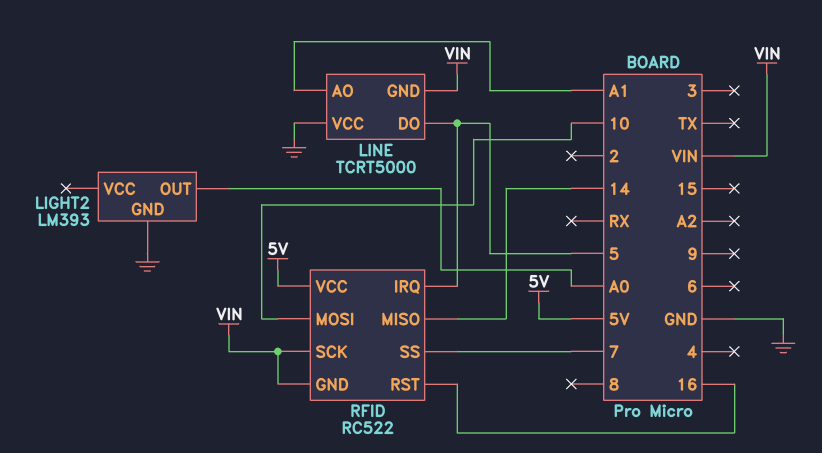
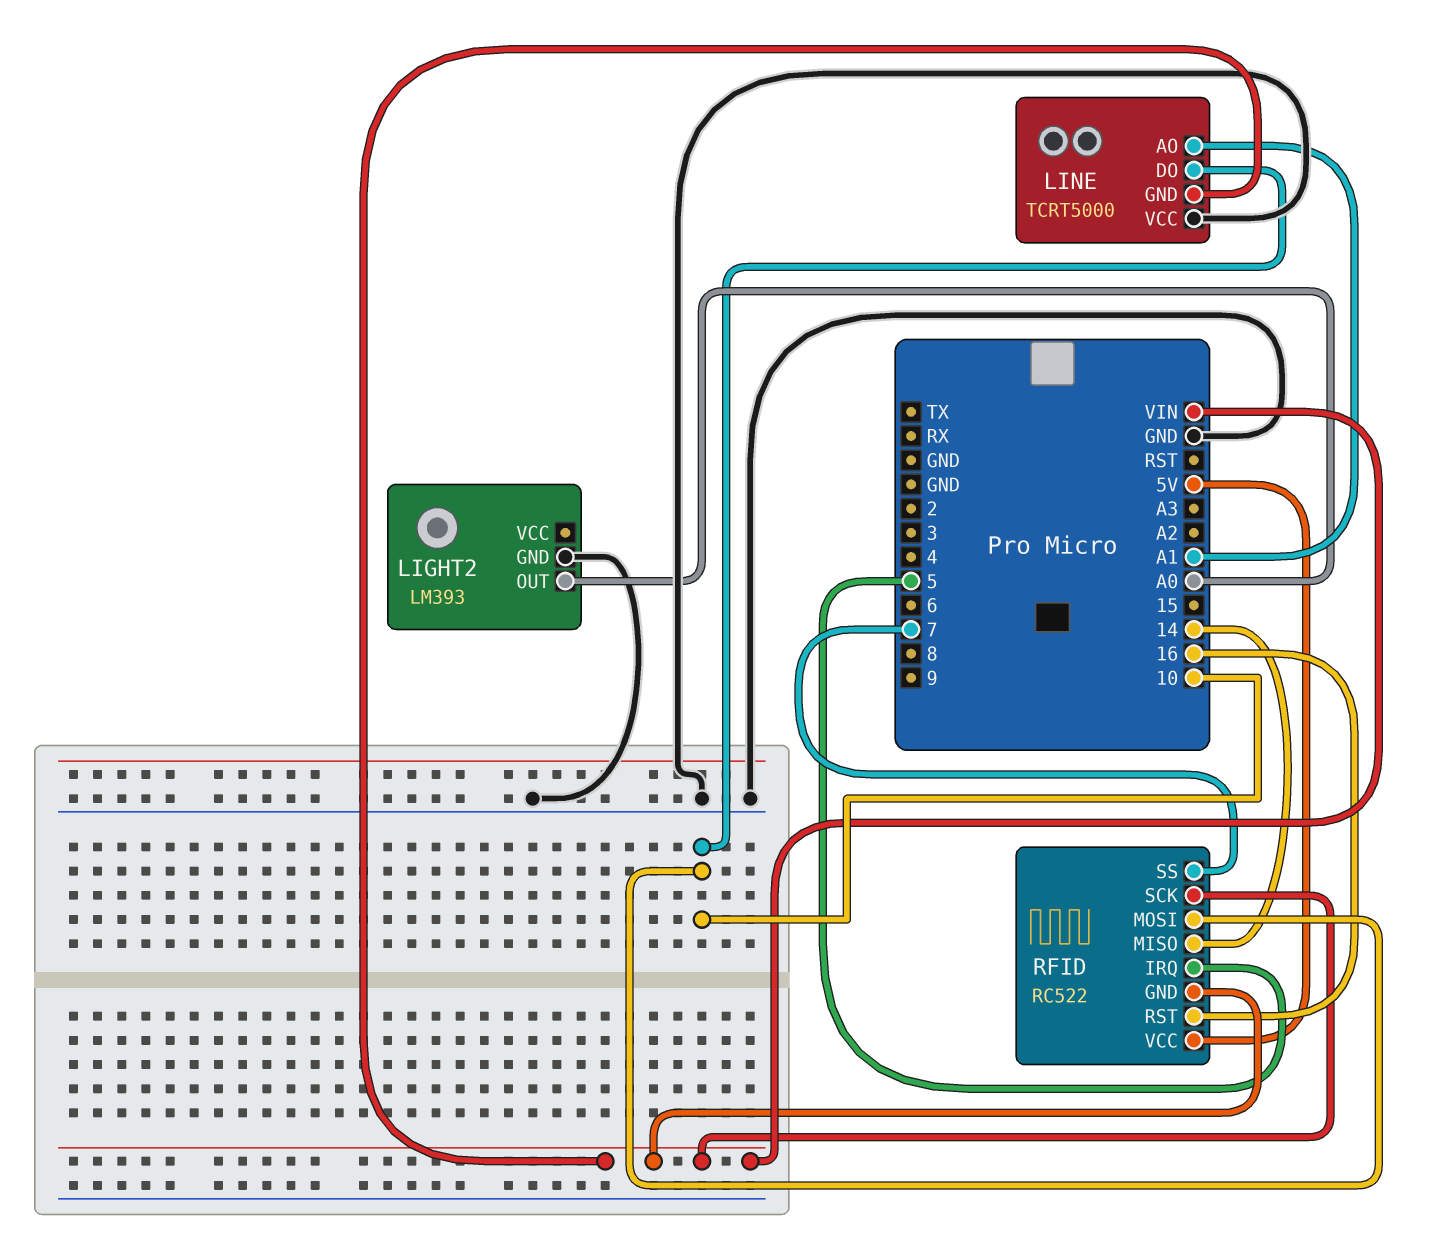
LINE pin DO: 5 -> 10

